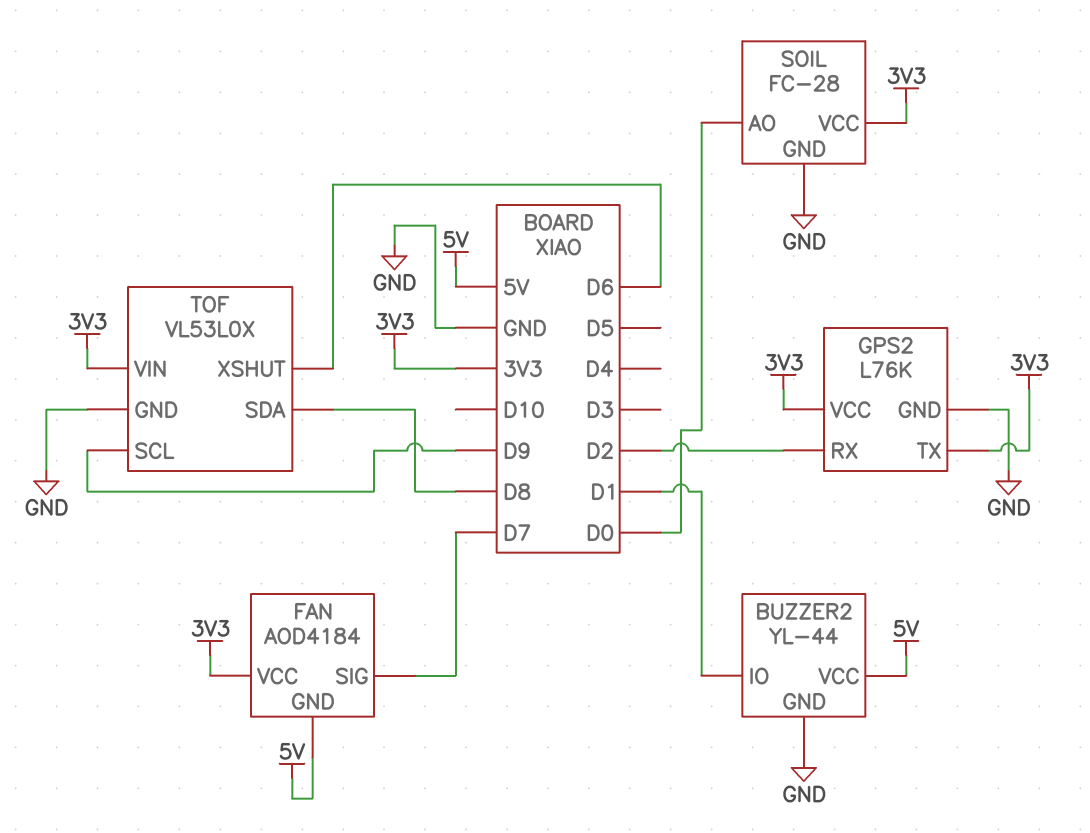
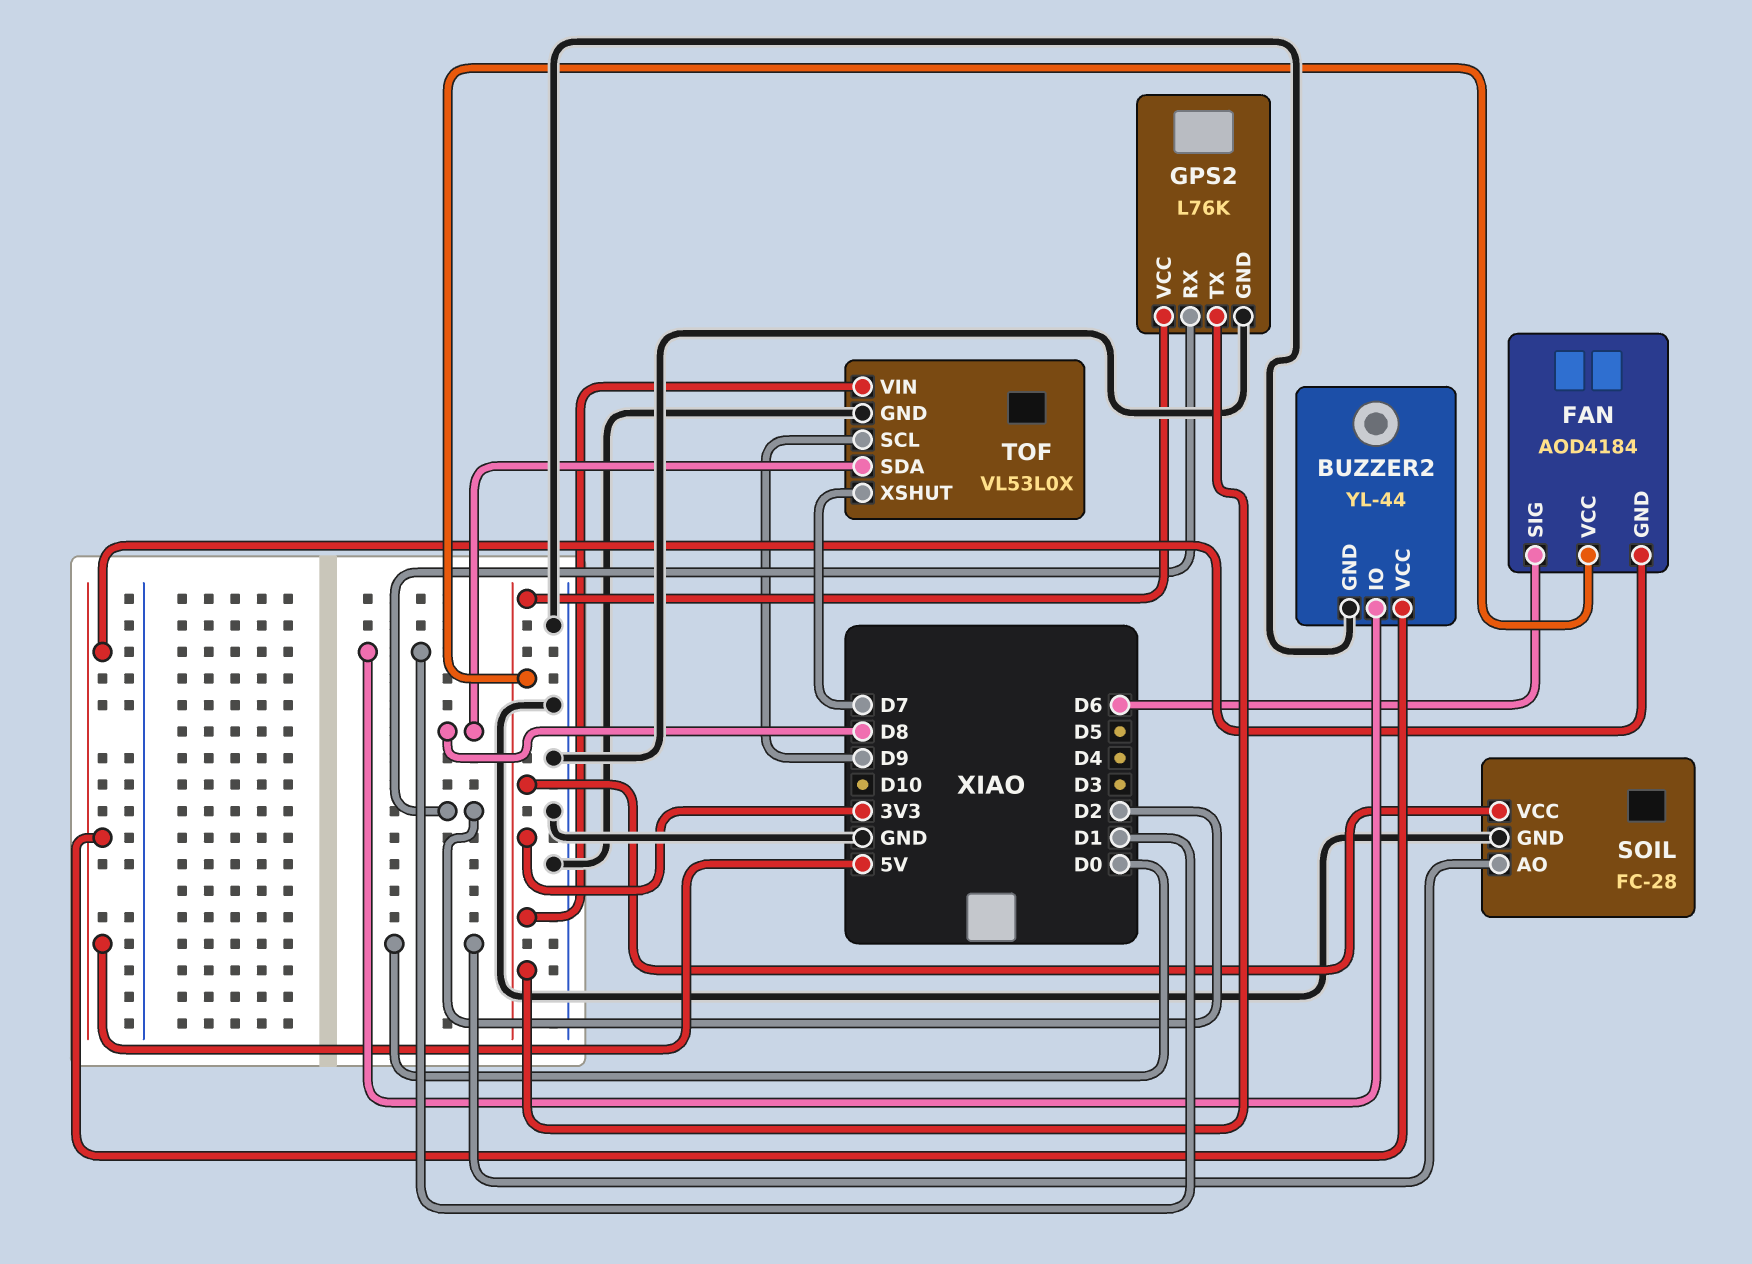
FAN pin SIG: D7 -> D6
TOF pin XSHUT: D6 -> D7

